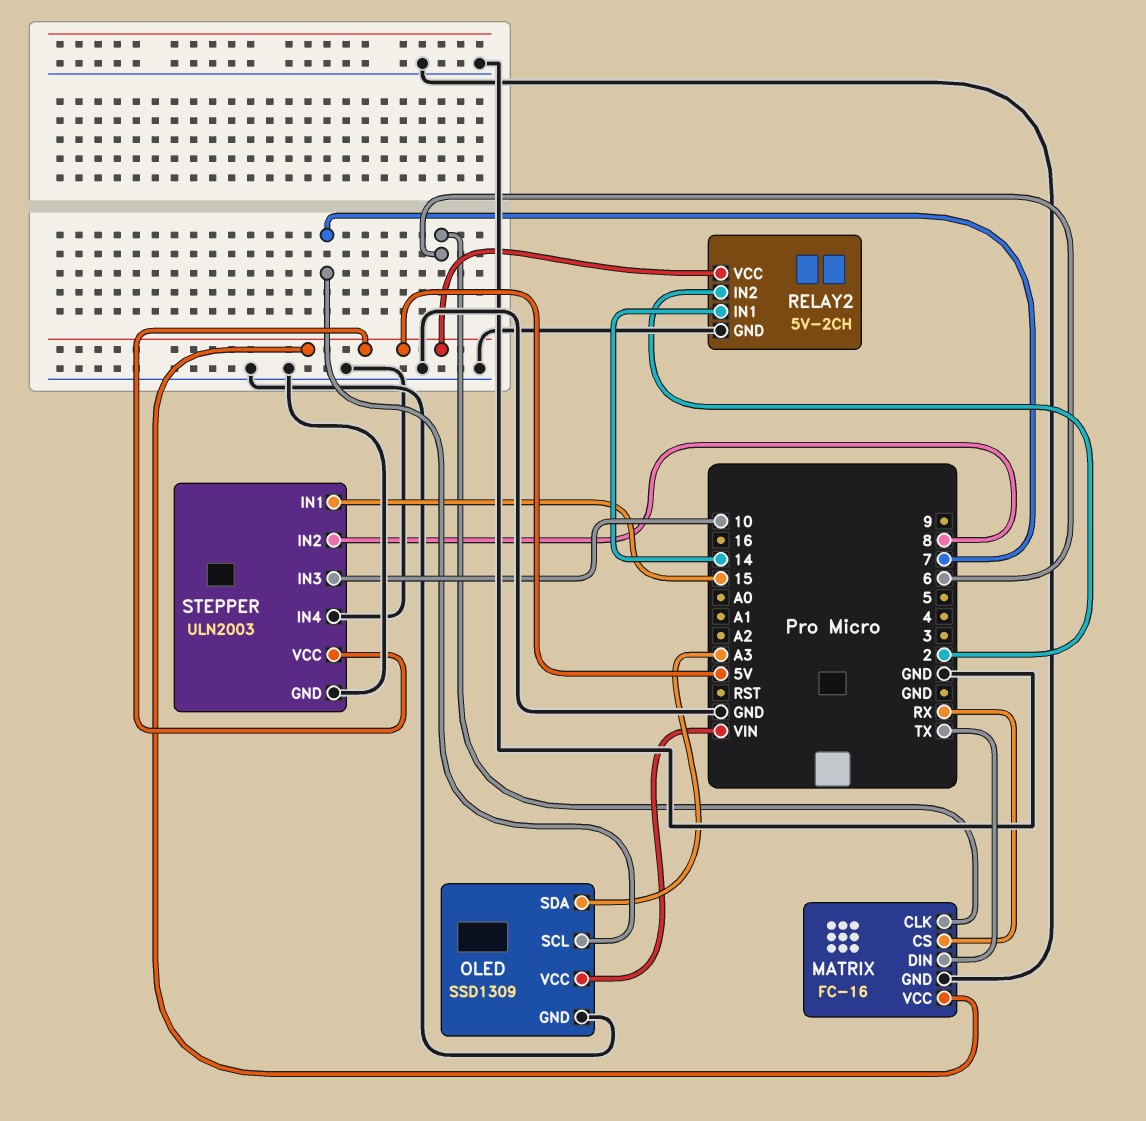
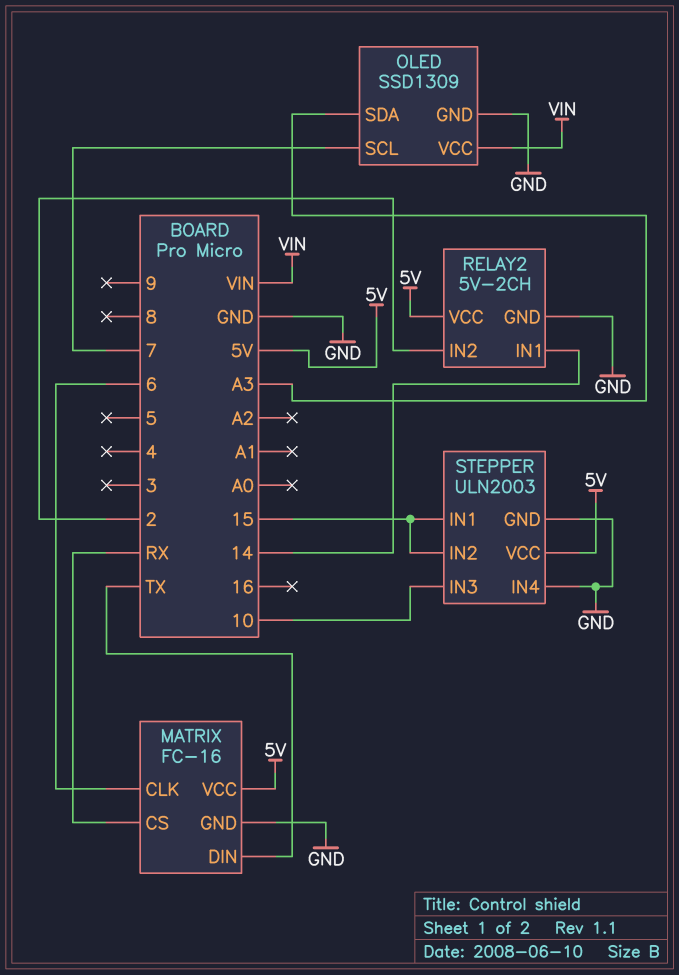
STEPPER pin IN2: 8 -> 15

